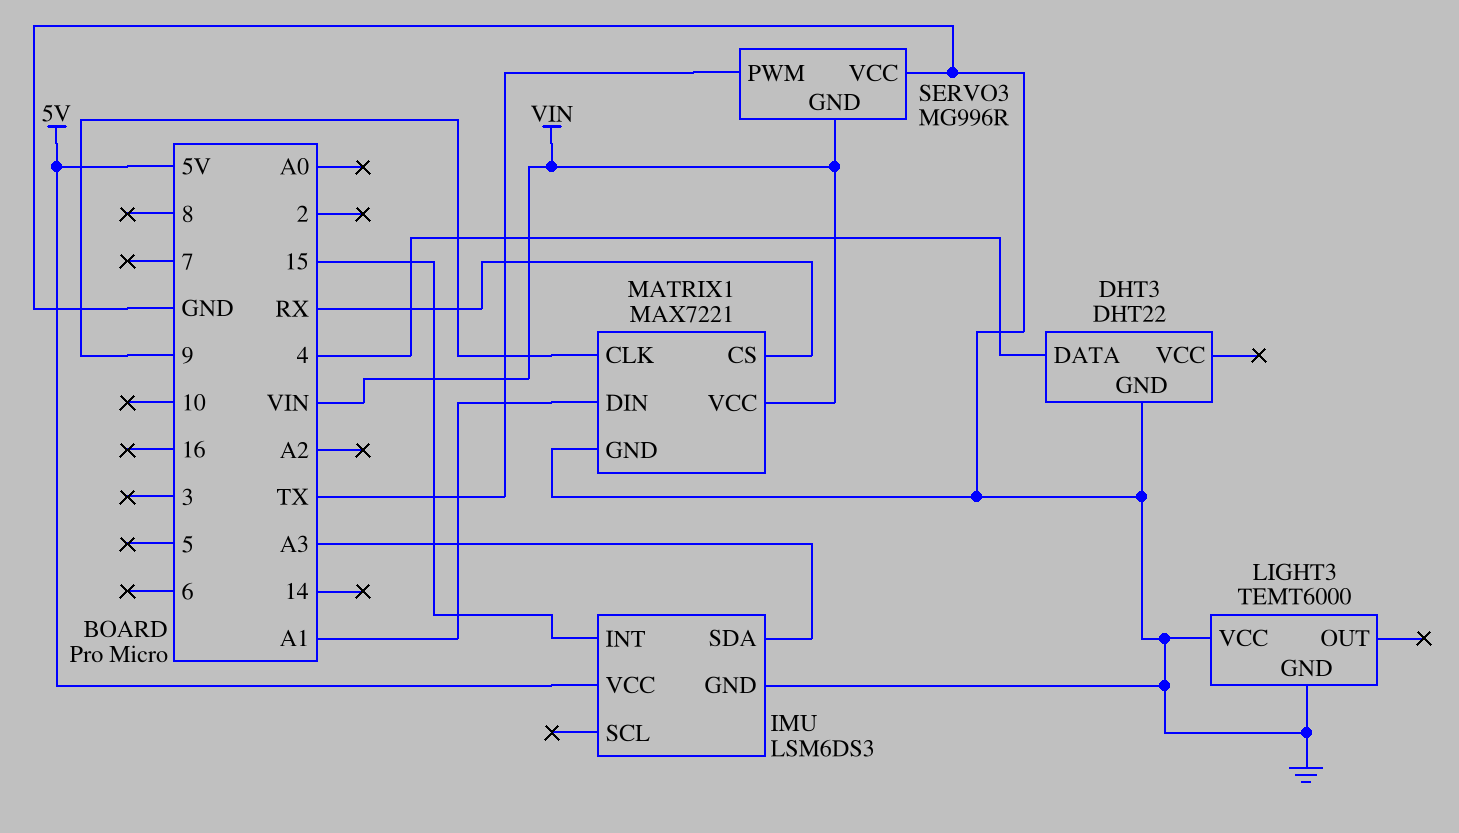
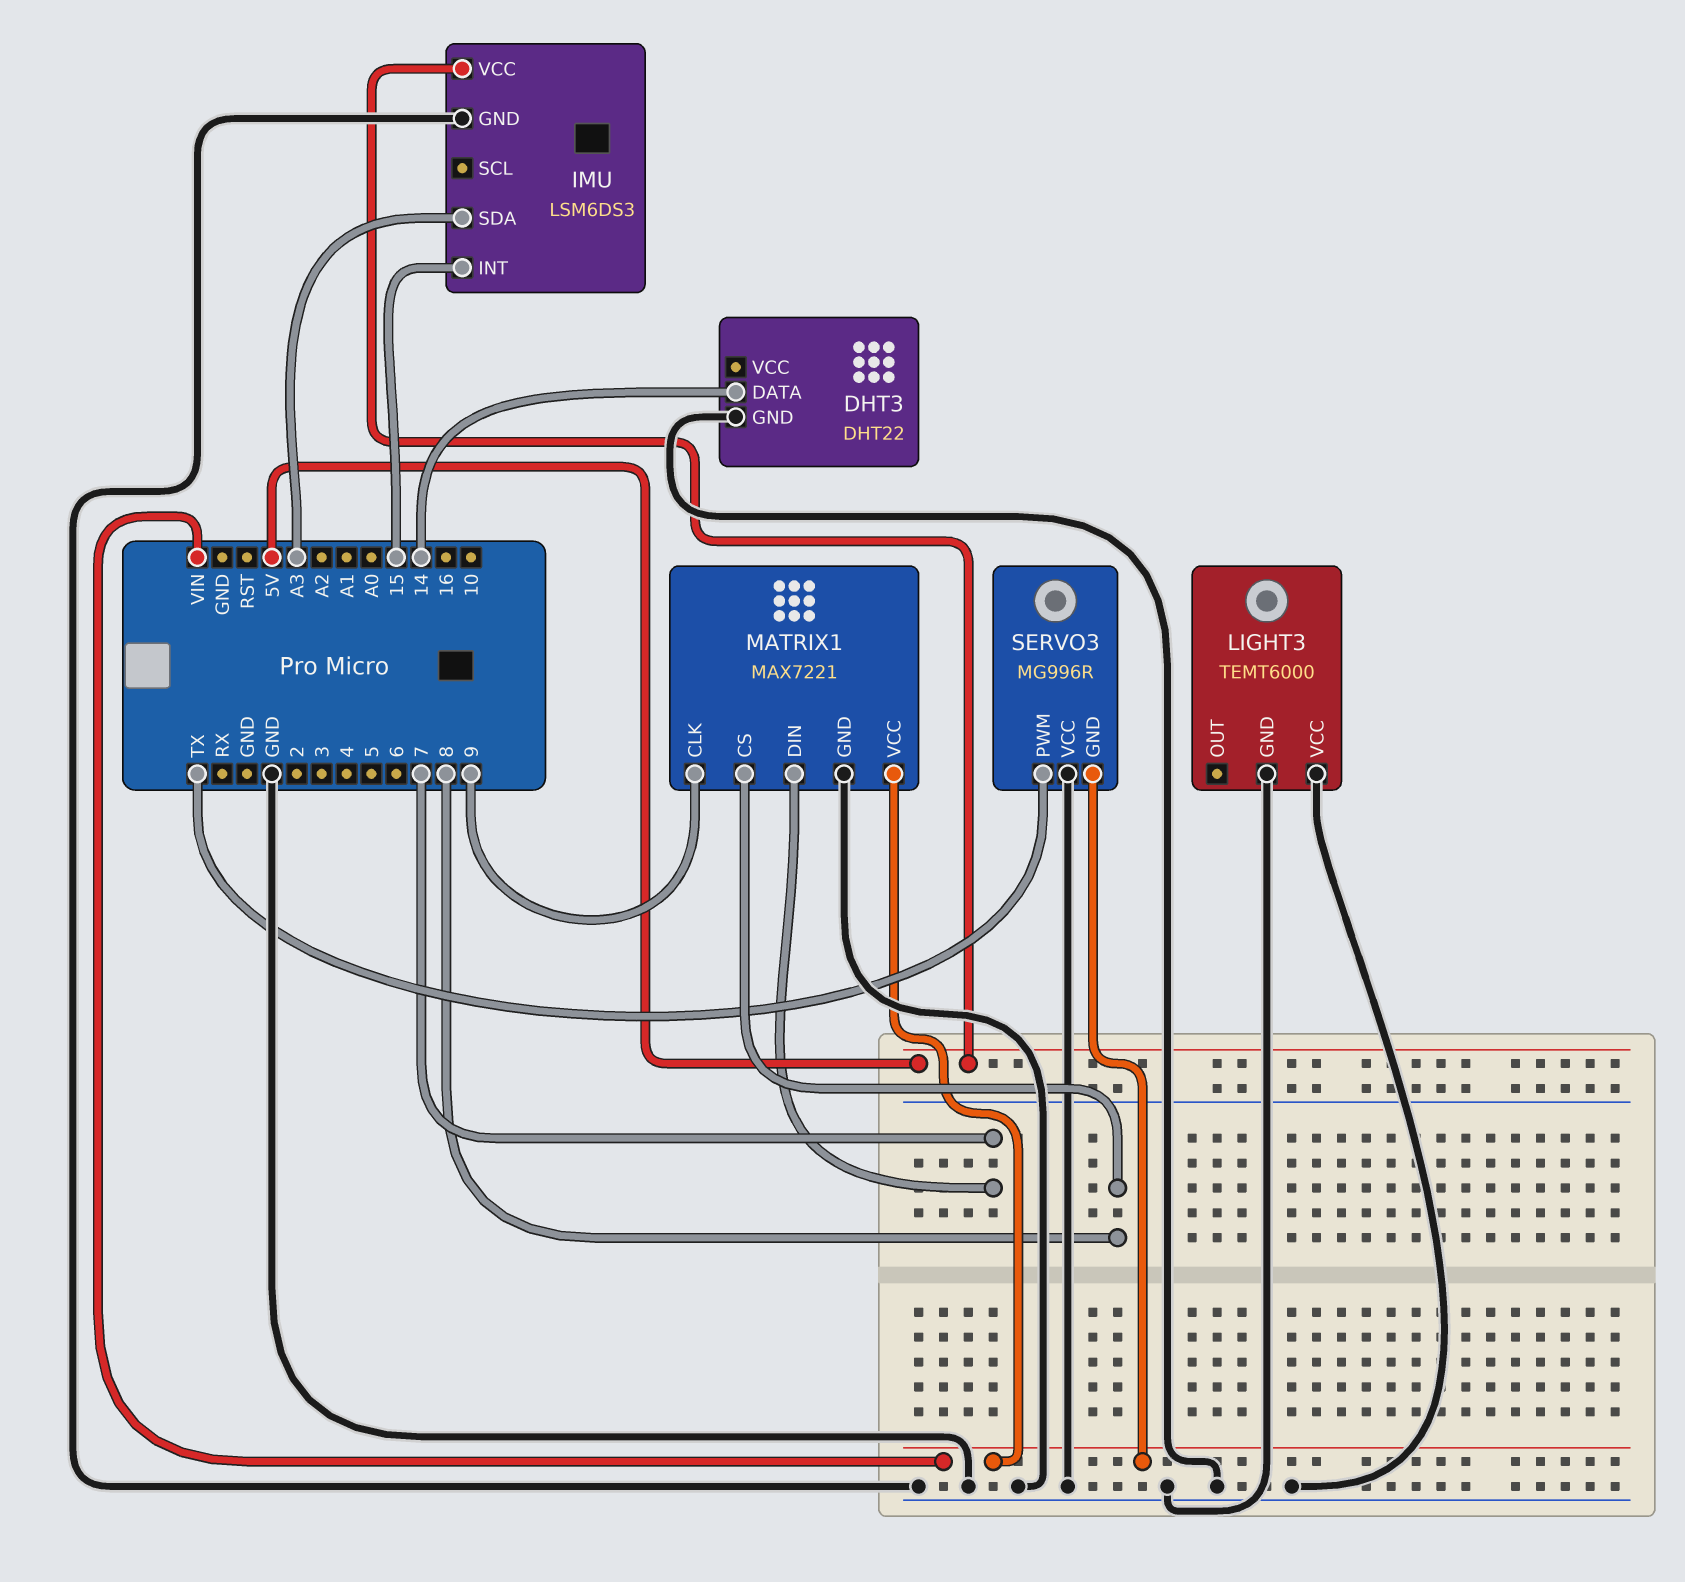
DHT3 pin DATA: 4 -> 14
MATRIX1 pin CS: RX -> 8
MATRIX1 pin DIN: A1 -> 7

